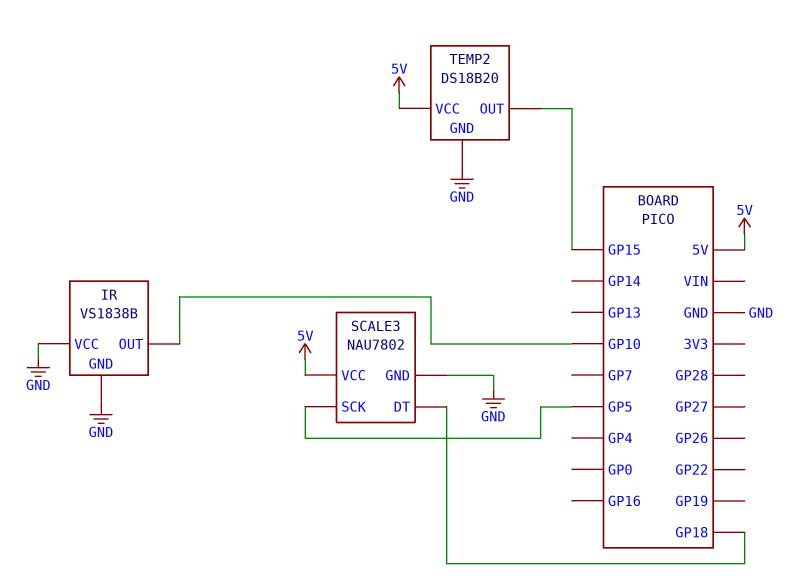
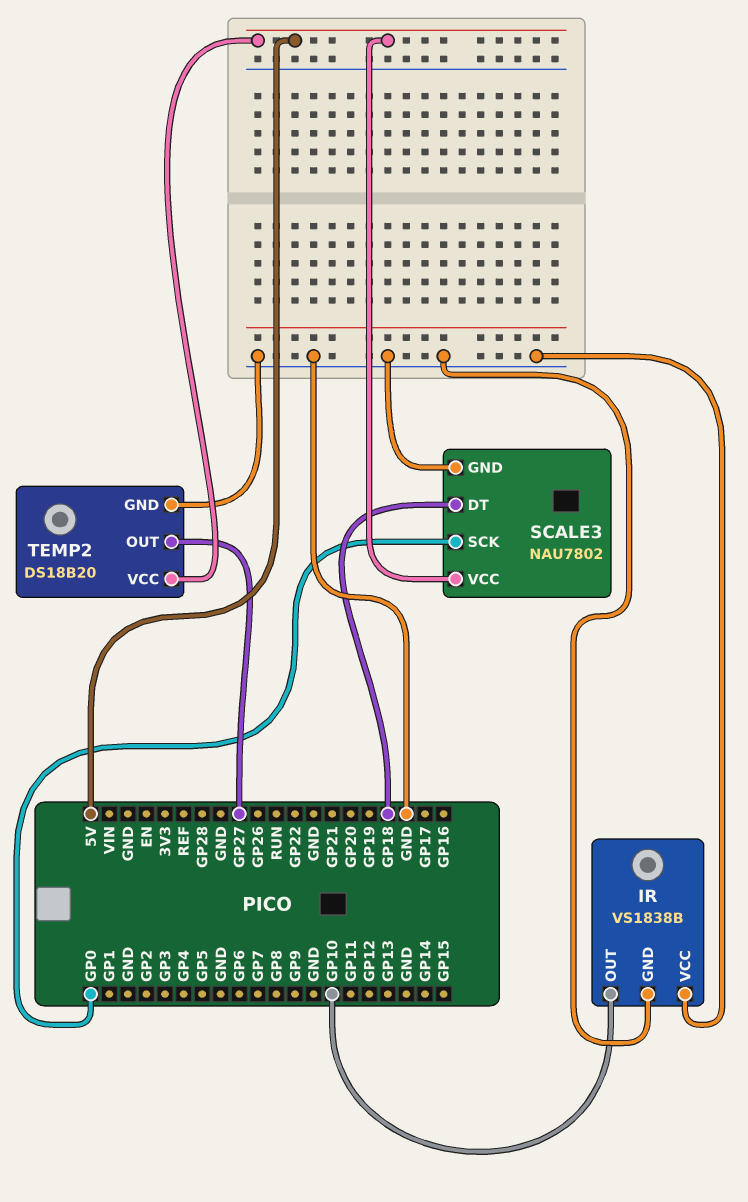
SCALE3 pin SCK: GP5 -> GP0
TEMP2 pin OUT: GP15 -> GP27

